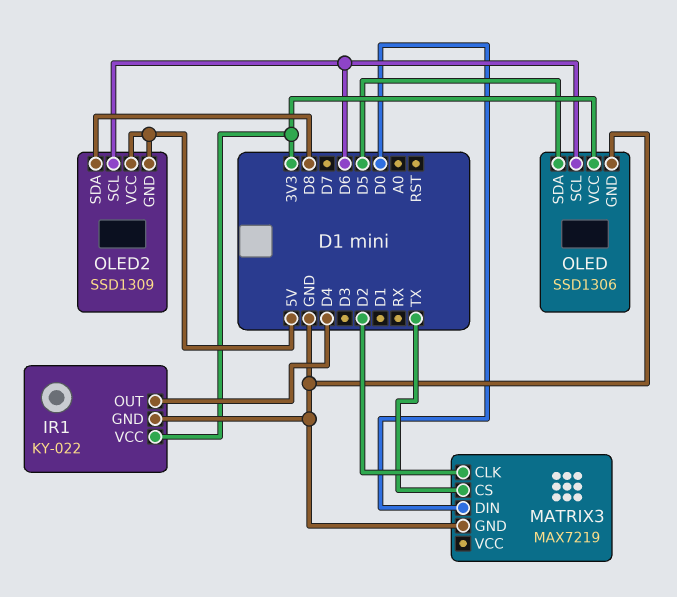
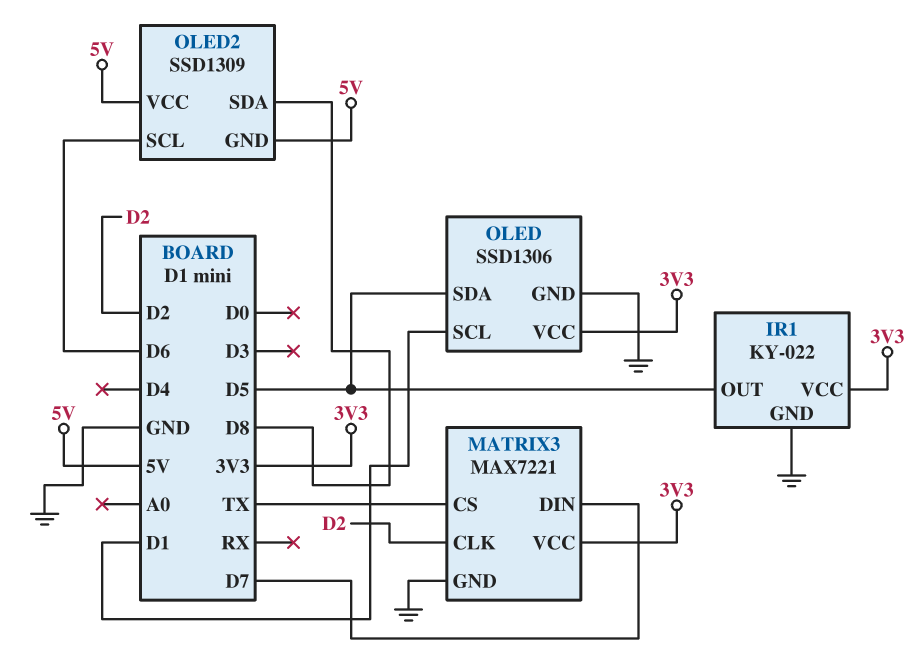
IR1 pin OUT: D4 -> D5
MATRIX3: MAX7219 -> MAX7221
MATRIX3 pin DIN: D0 -> D7
MATRIX3 pin VCC: none -> 3V3
OLED pin SCL: D6 -> D1

